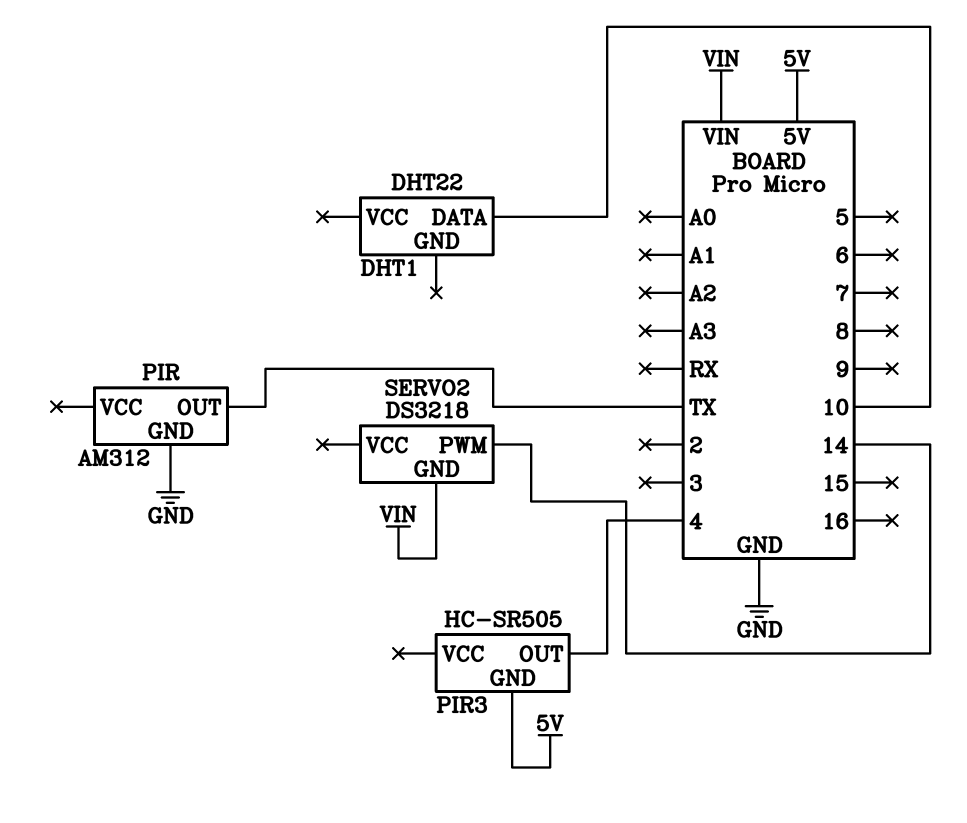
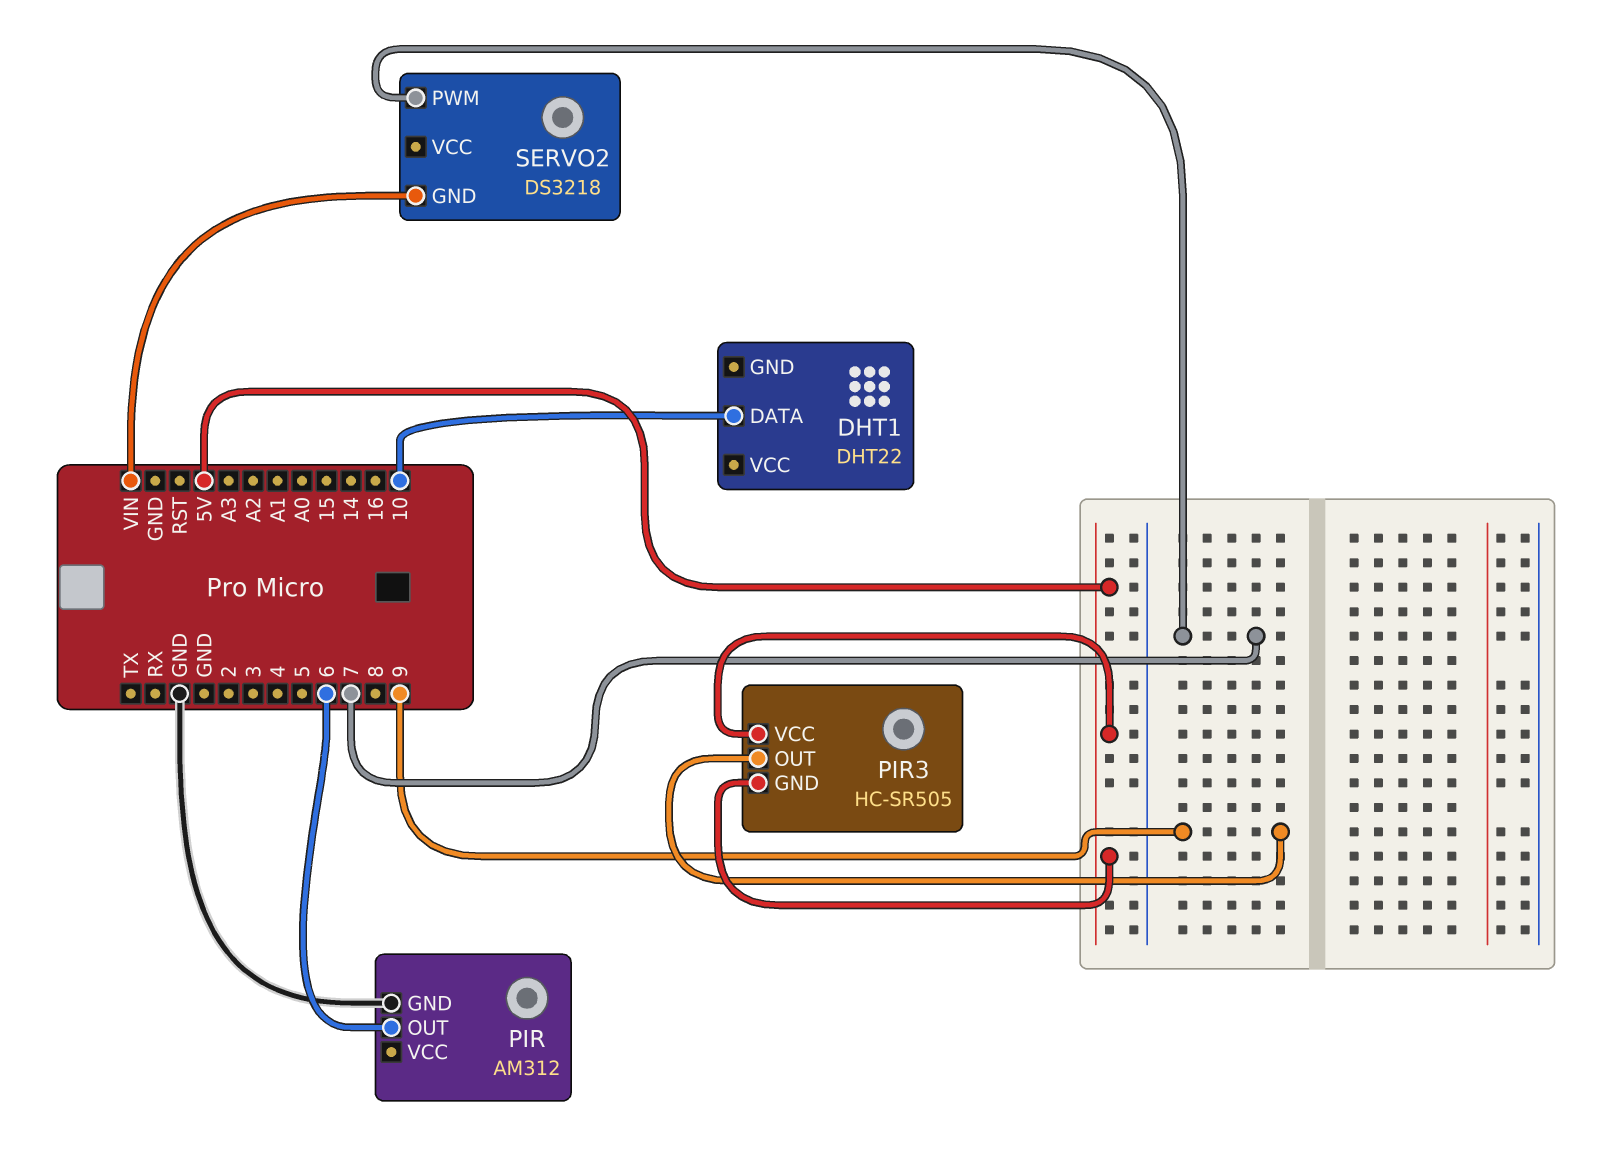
PIR pin OUT: TX -> 6
PIR3 pin OUT: 4 -> 9
PIR3 pin VCC: none -> 5V
SERVO2 pin PWM: 14 -> 7

